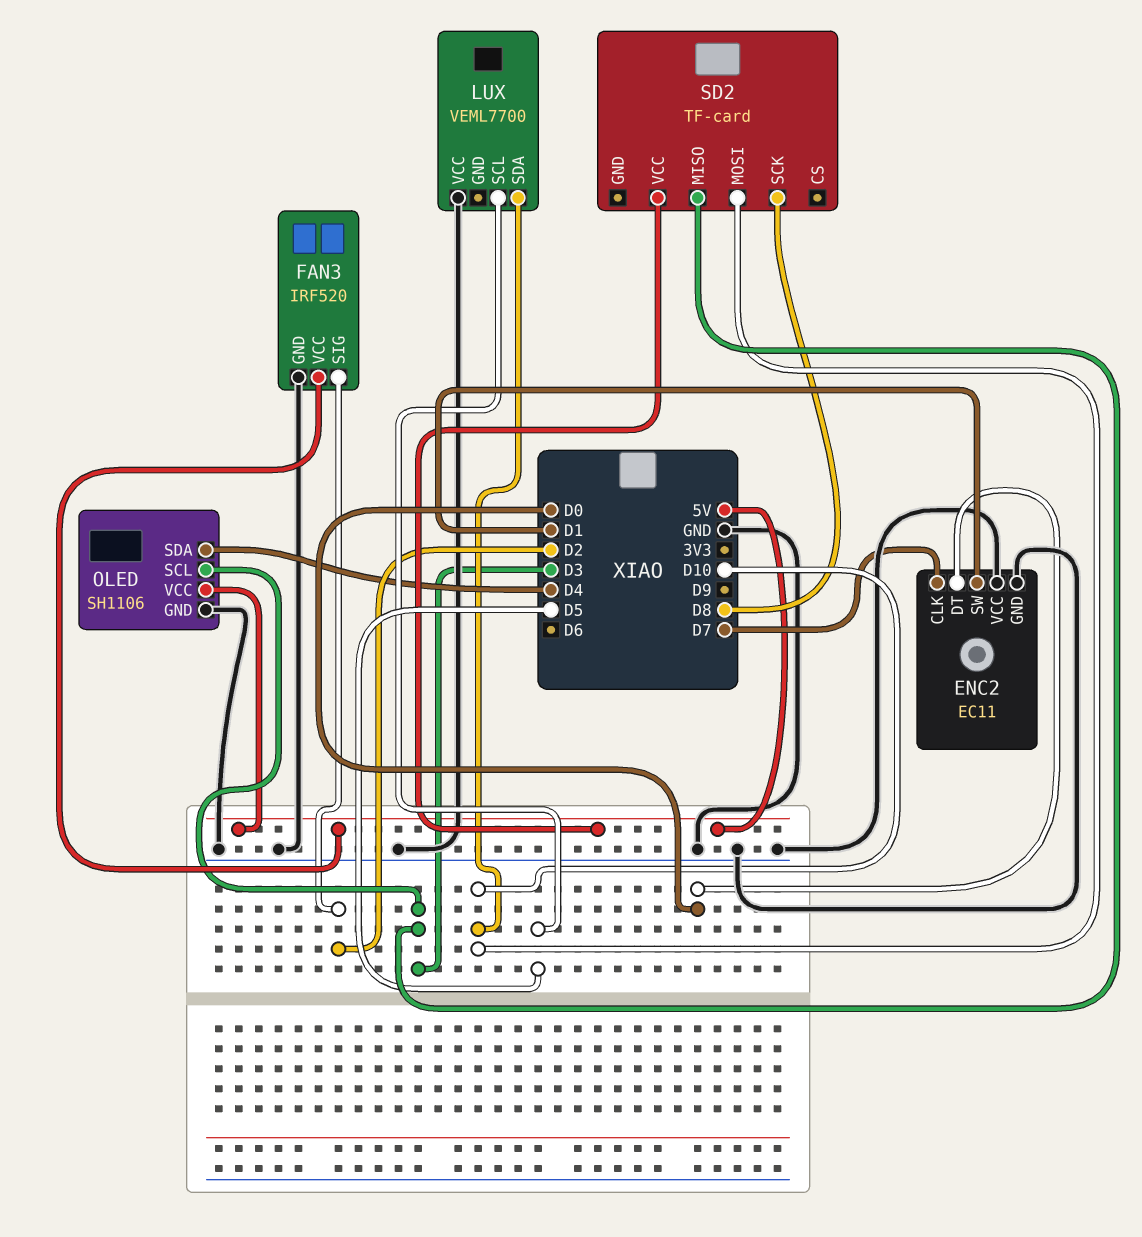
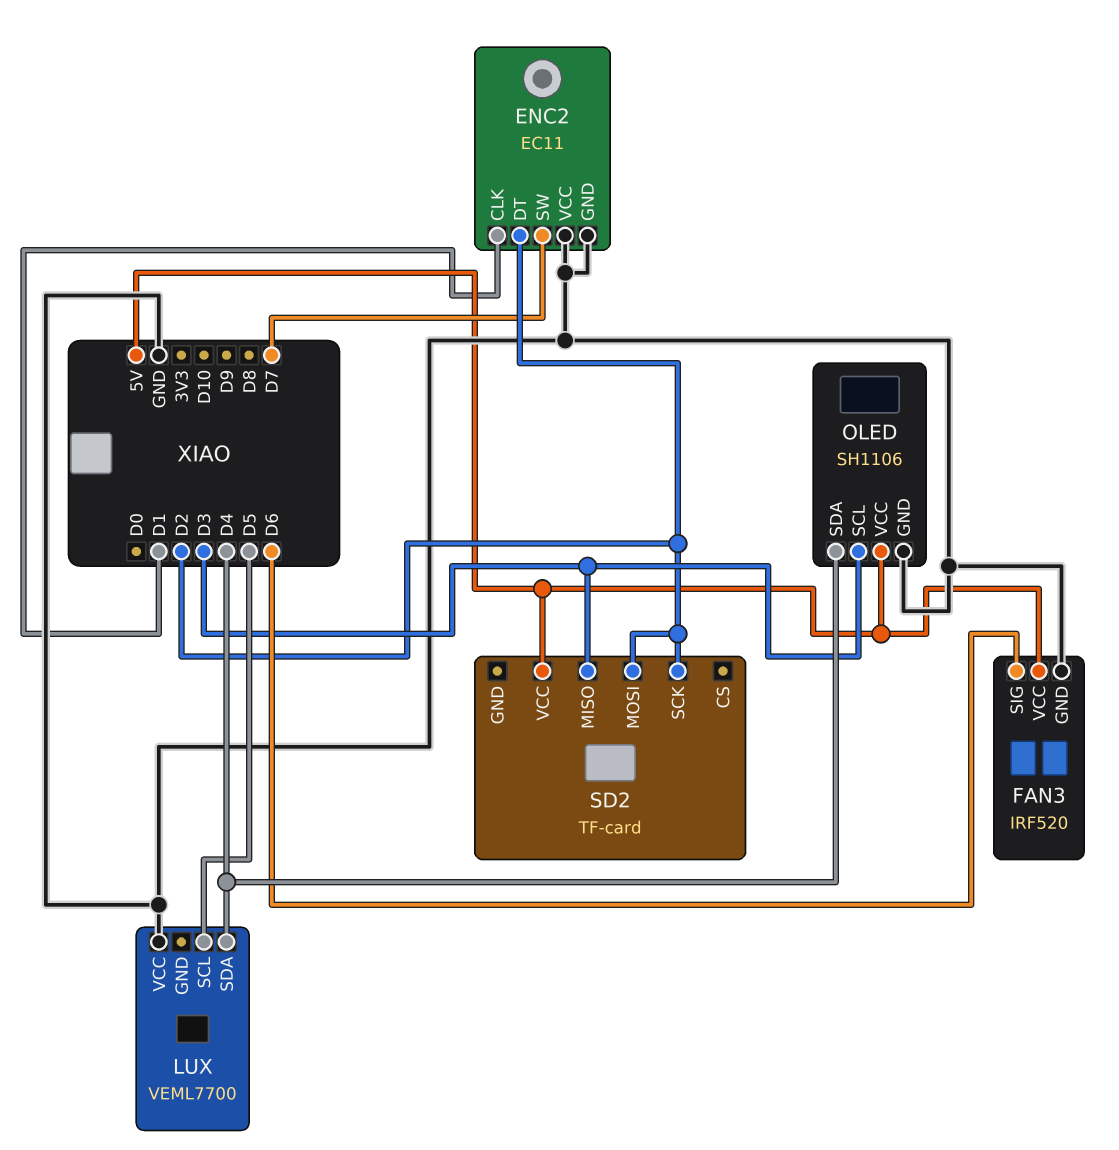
ENC2 pin CLK: D7 -> D1
ENC2 pin DT: D0 -> D2
ENC2 pin SW: D1 -> D7
FAN3 pin SIG: D2 -> D6
LUX pin SDA: D10 -> D4
SD2 pin MOSI: D10 -> D2
SD2 pin SCK: D8 -> D2

